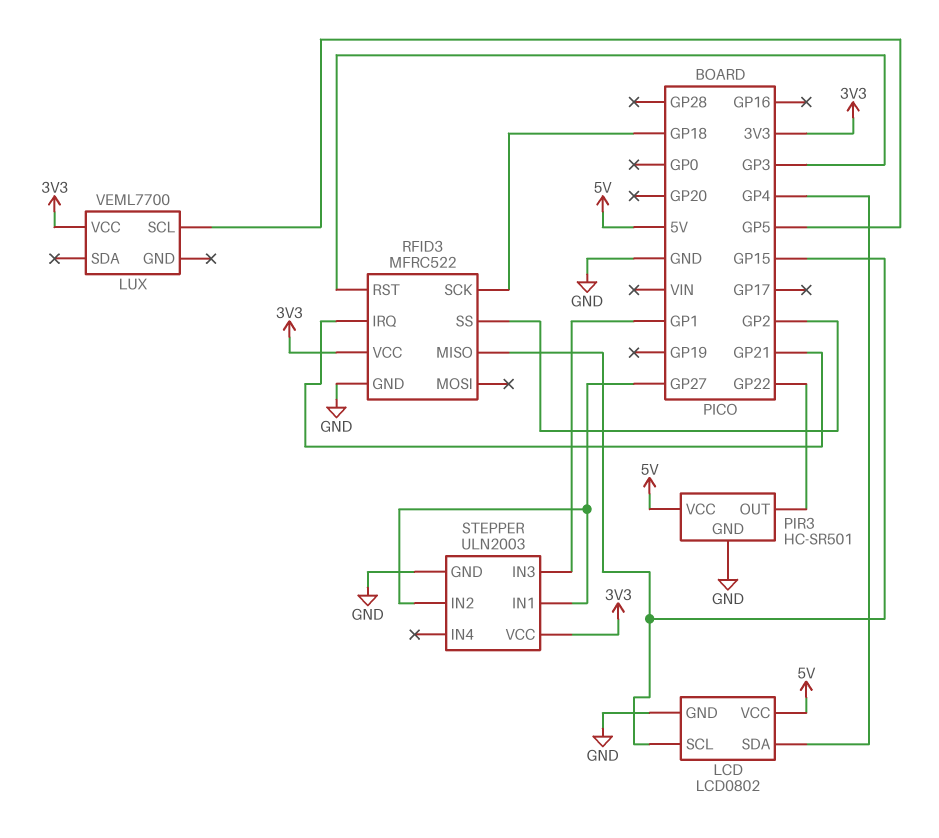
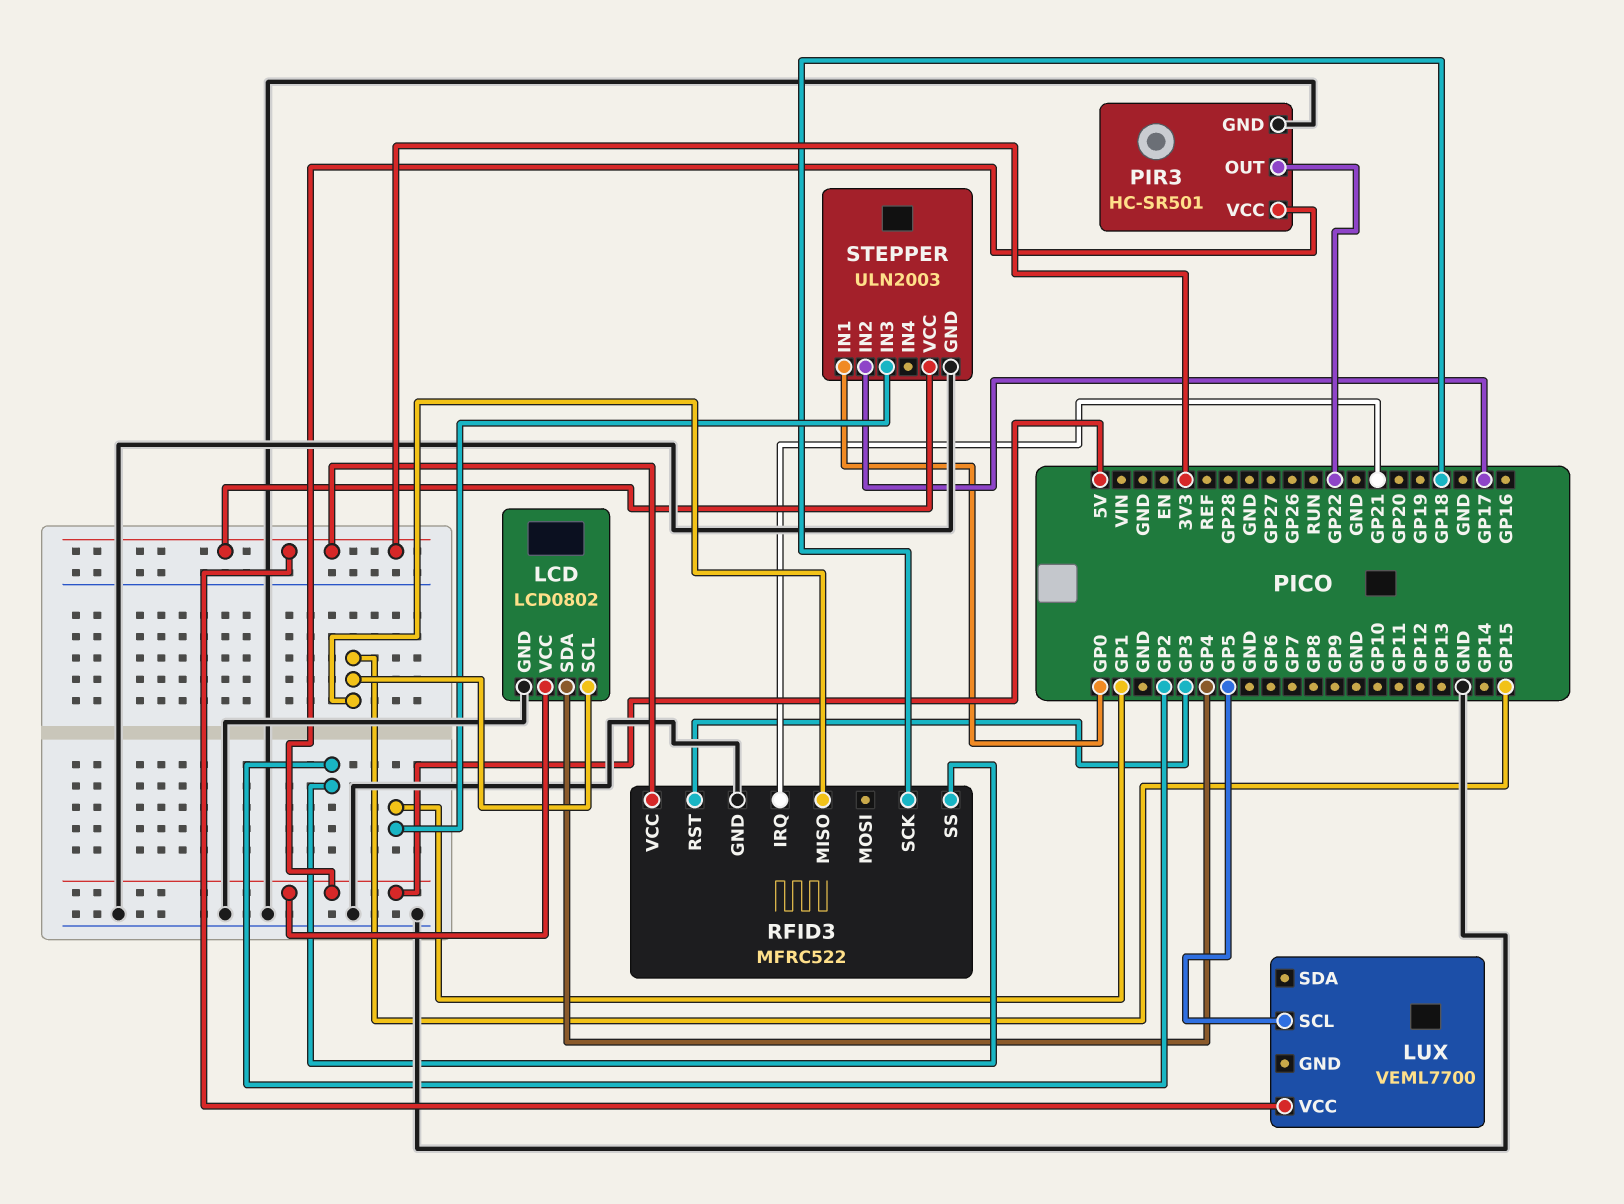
STEPPER pin IN1: GP27 -> GP0
STEPPER pin IN2: GP27 -> GP17

